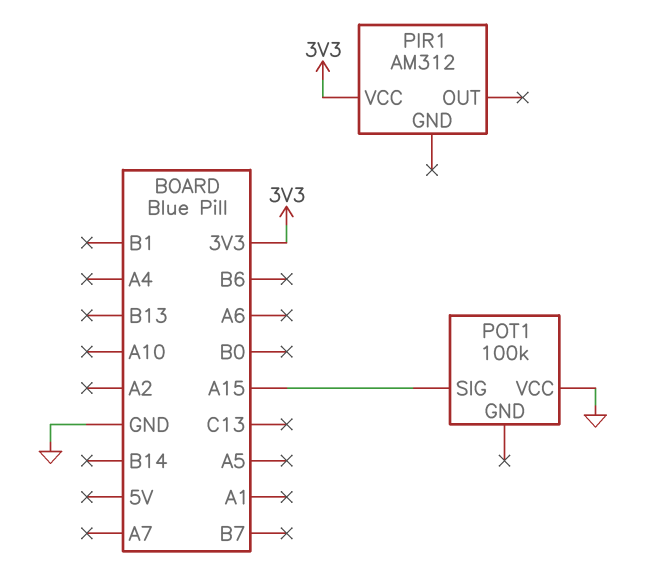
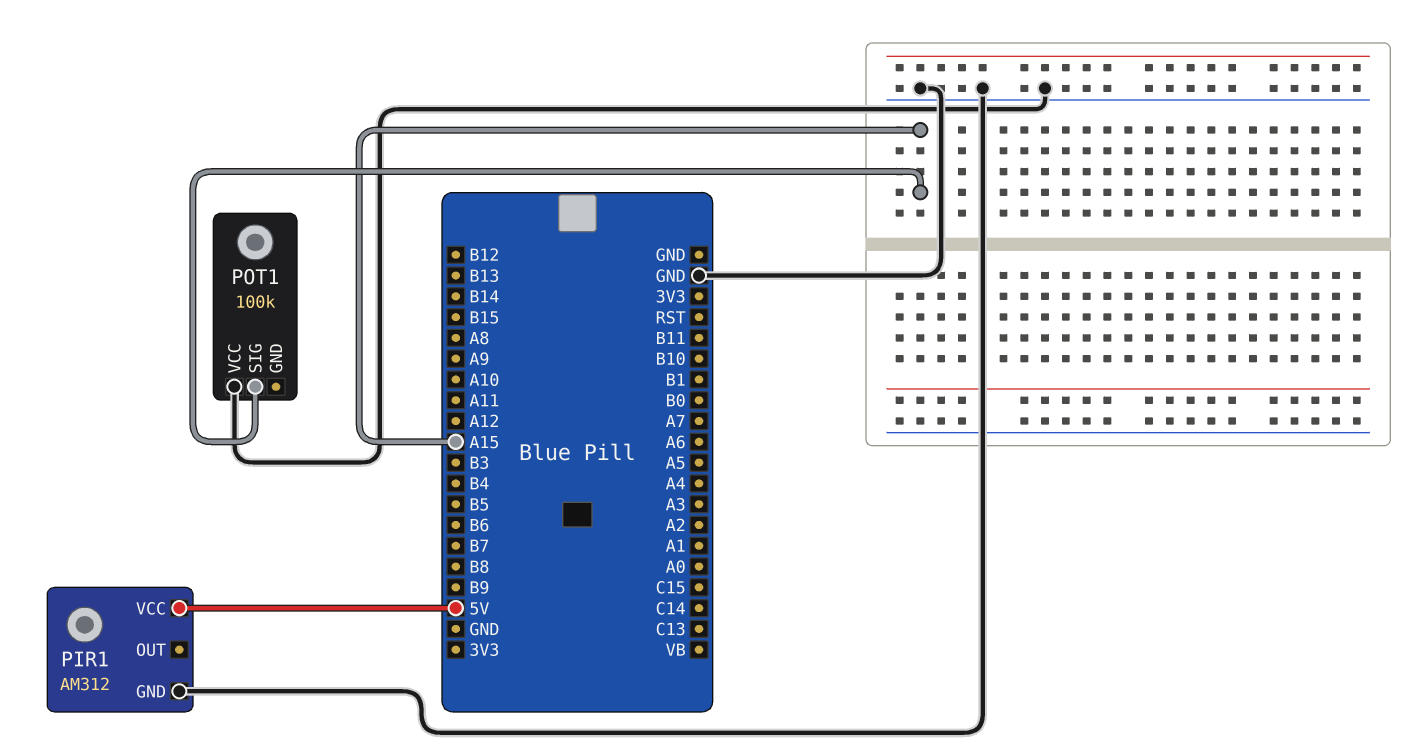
PIR1 pin GND: none -> GND
PIR1 pin VCC: 3V3 -> 5V

